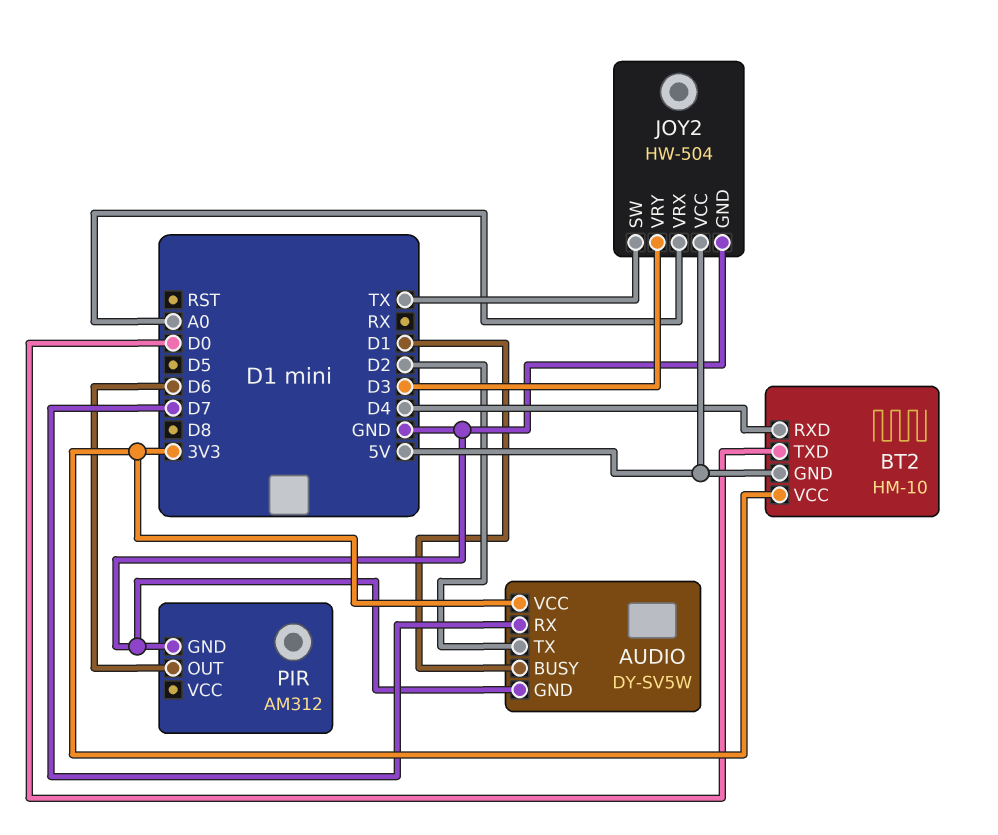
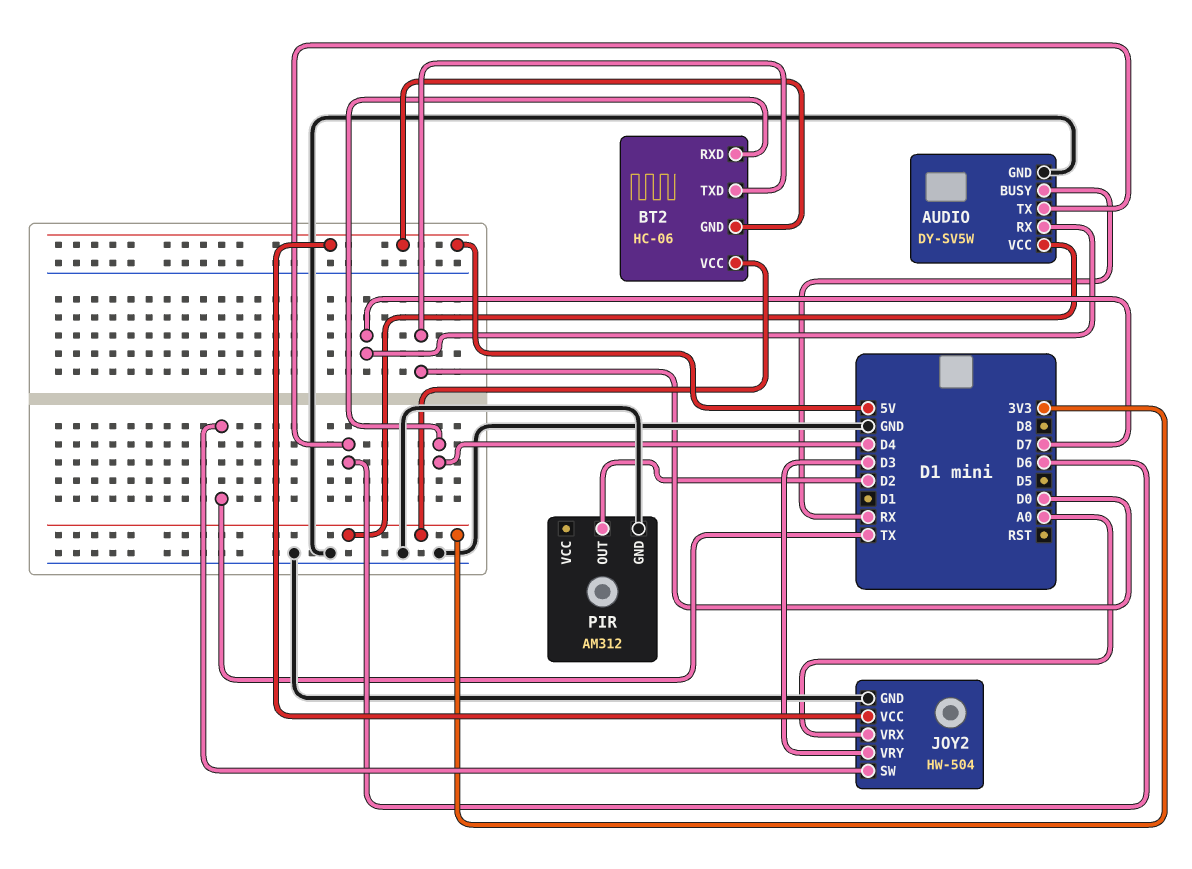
AUDIO pin BUSY: D1 -> RX
AUDIO pin TX: D2 -> D6
BT2: HM-10 -> HC-06
PIR pin OUT: D6 -> D2

